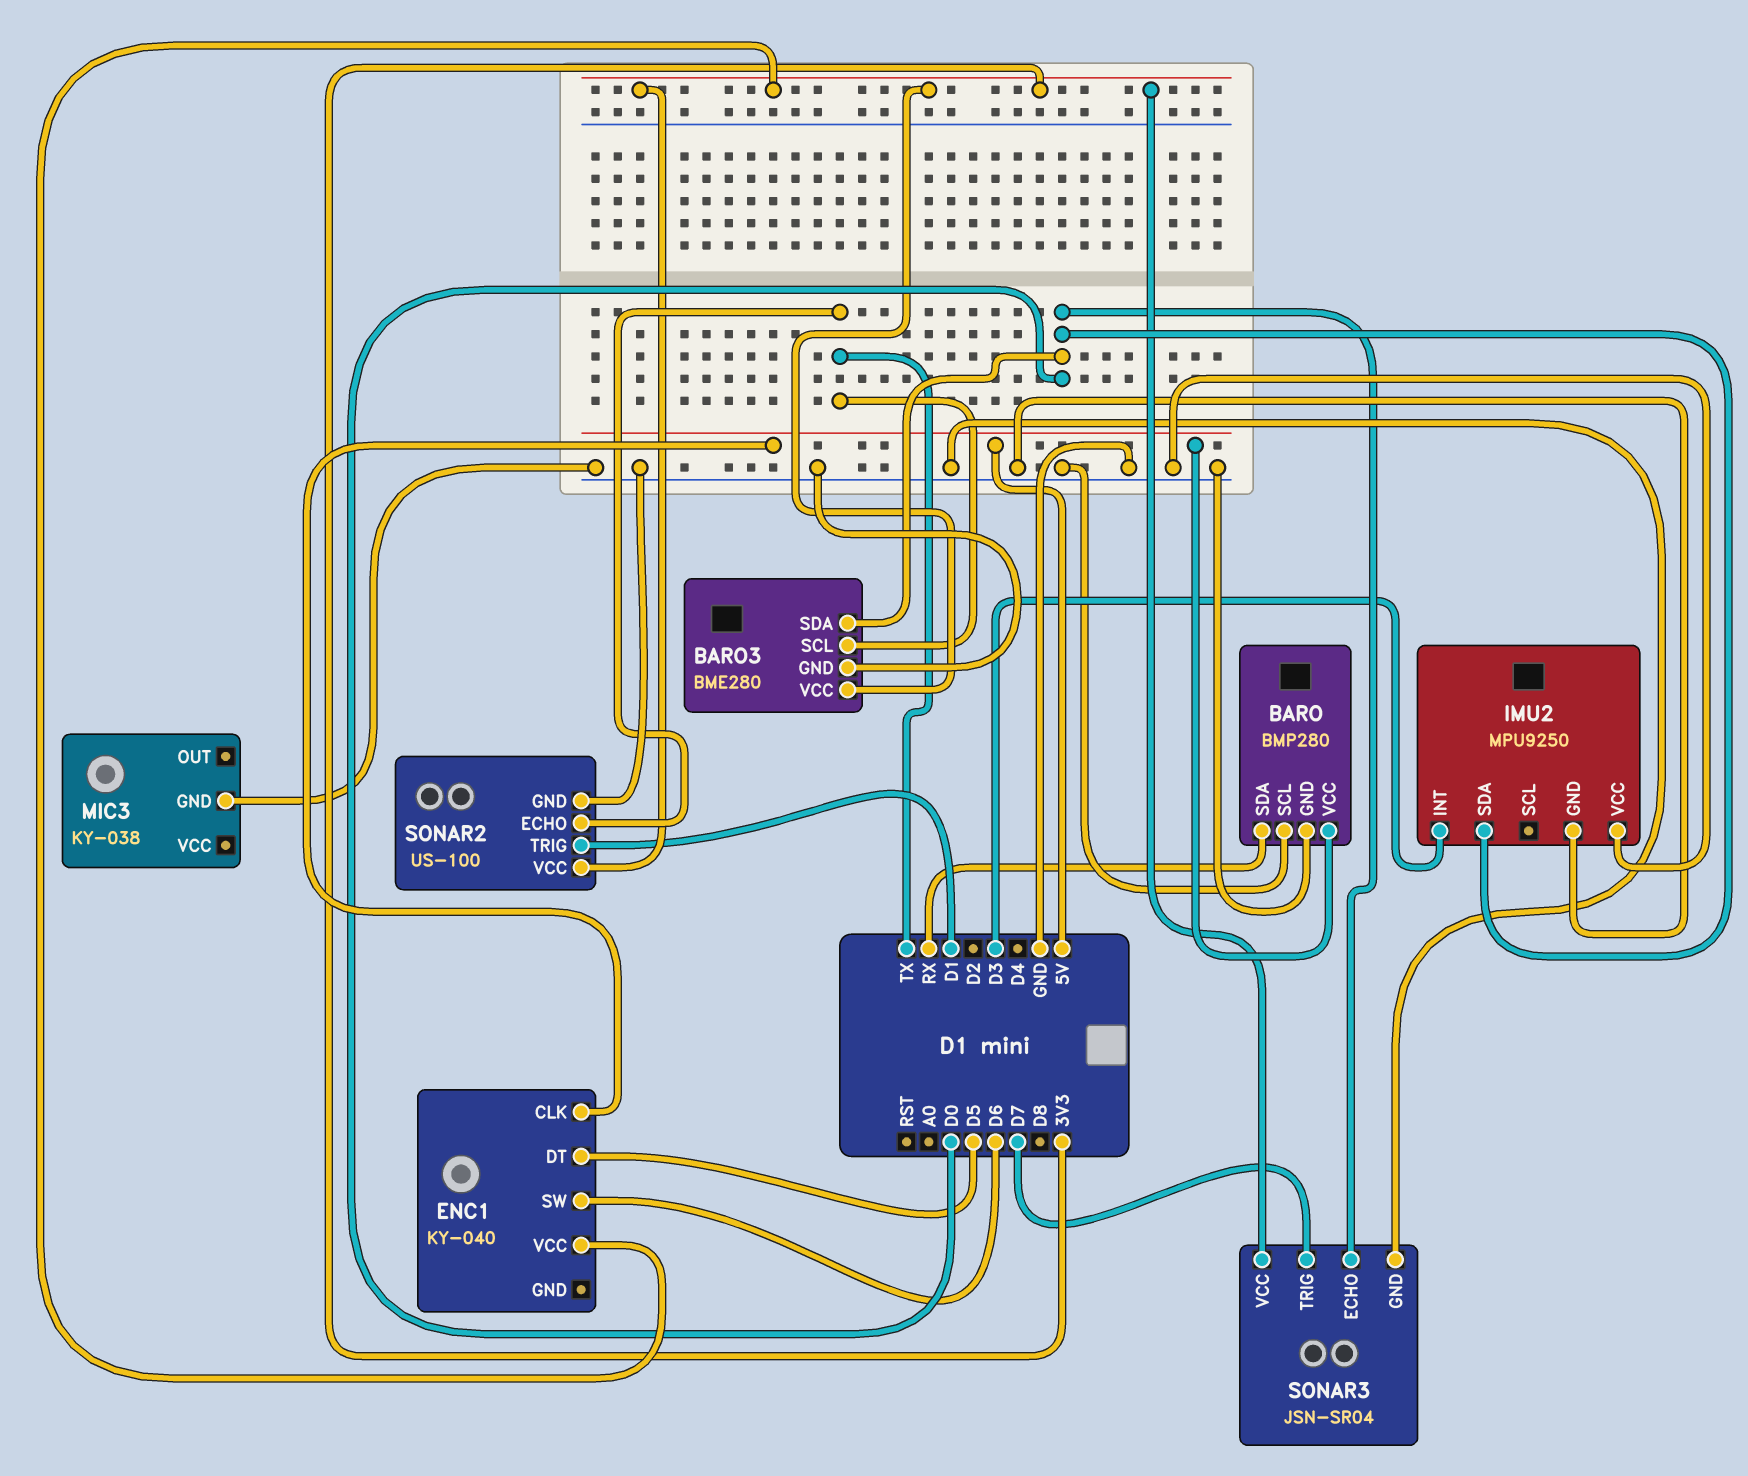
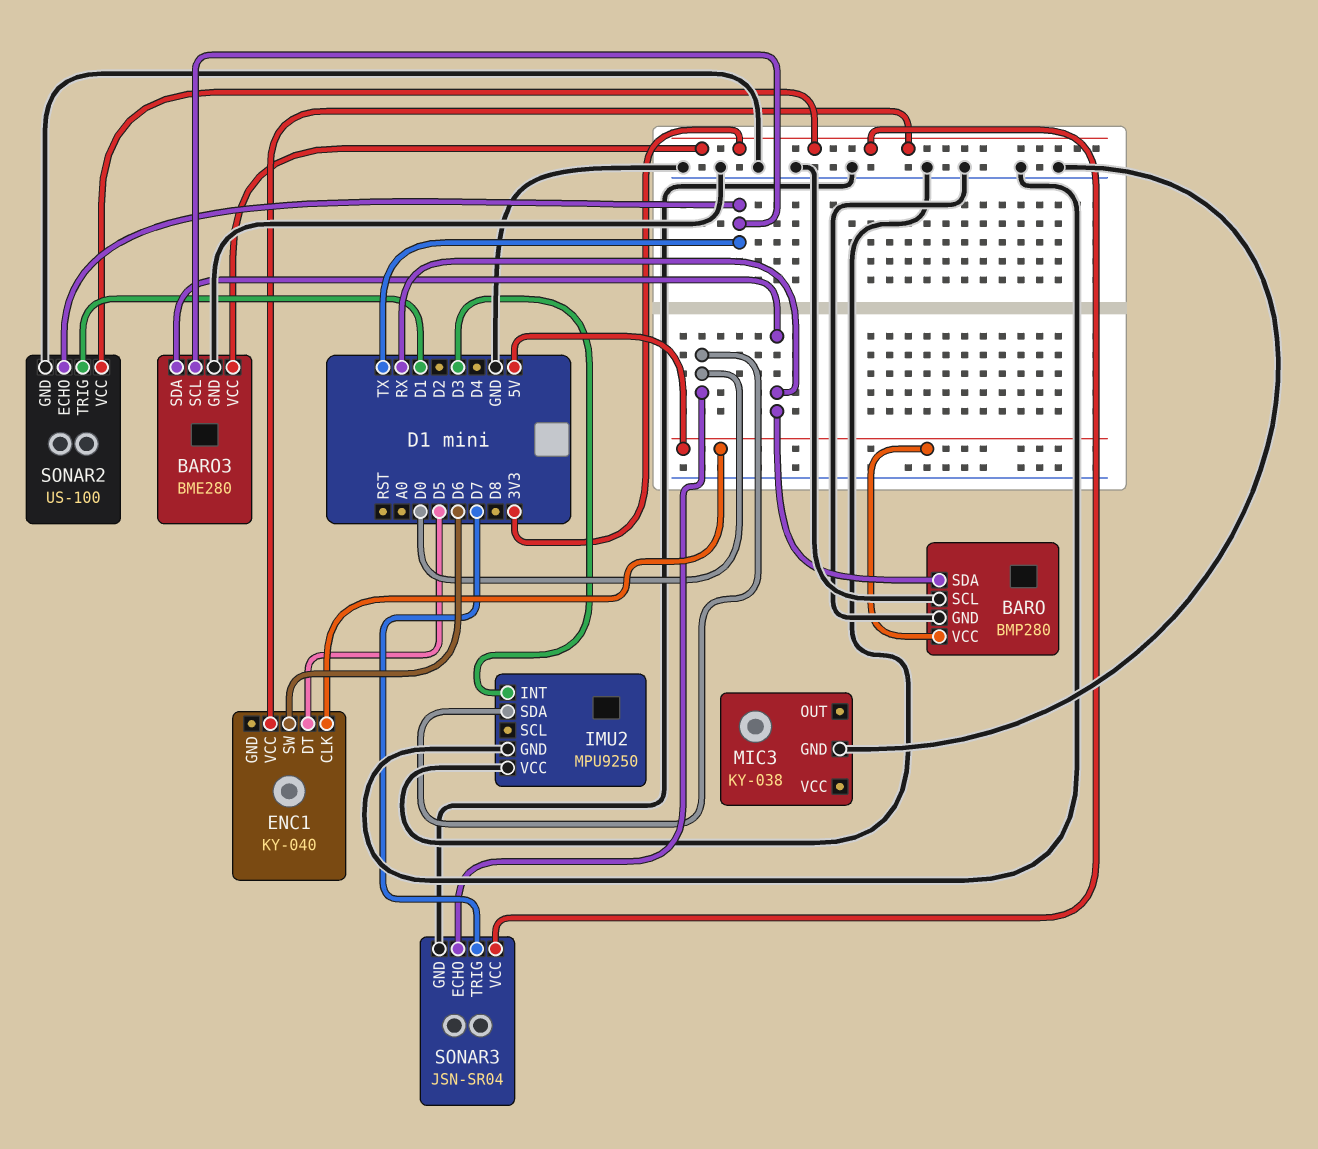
BARO3 pin SDA: D0 -> RX

